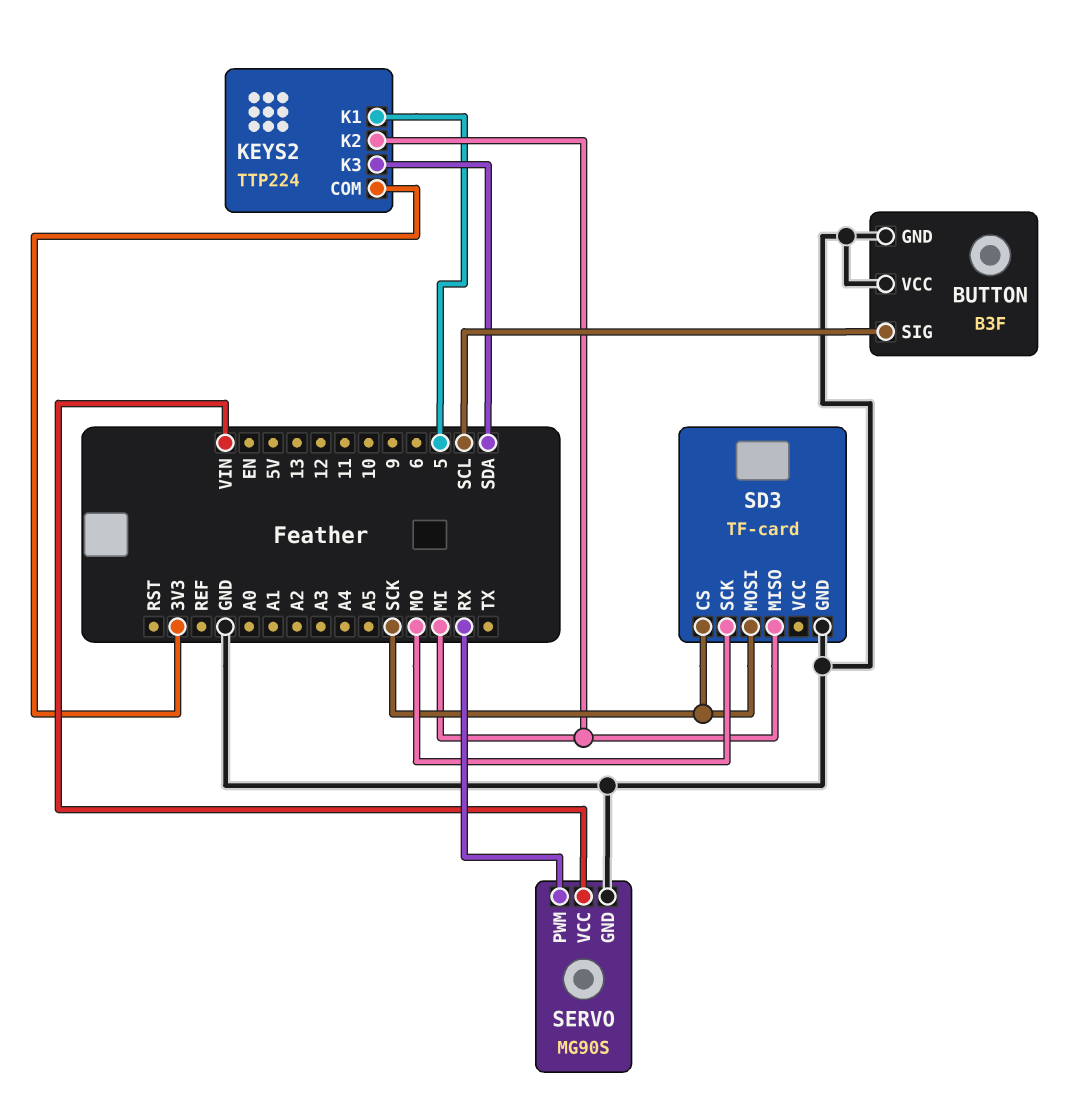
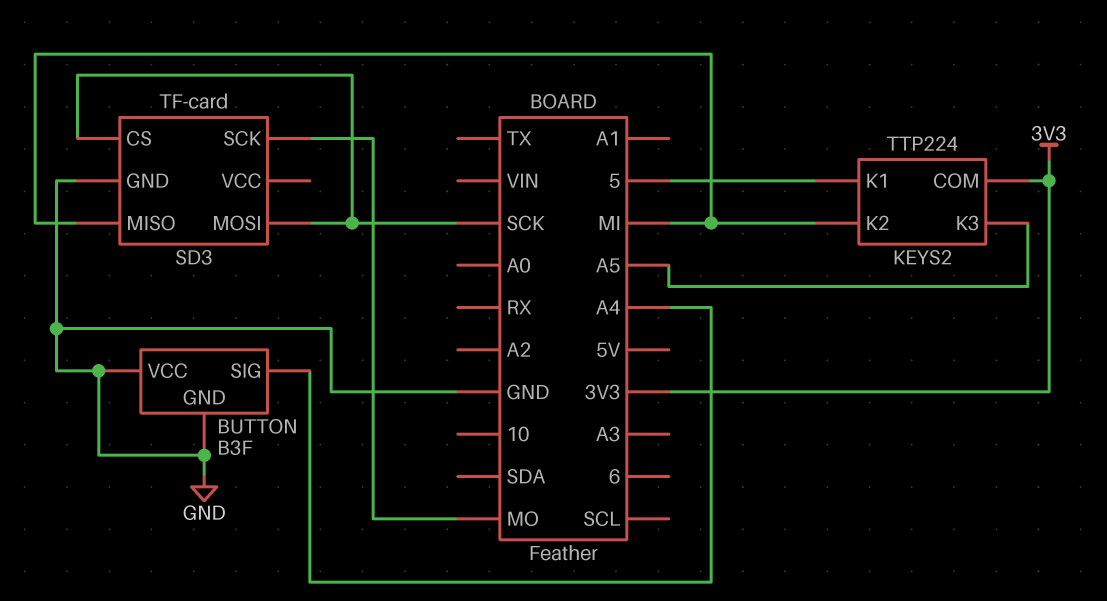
BUTTON pin SIG: SCL -> A4
KEYS2 pin K3: SDA -> A5
SERVO: MG90S -> none
SERVO pin GND: GND -> none
SERVO pin PWM: RX -> none
SERVO pin VCC: VIN -> none

